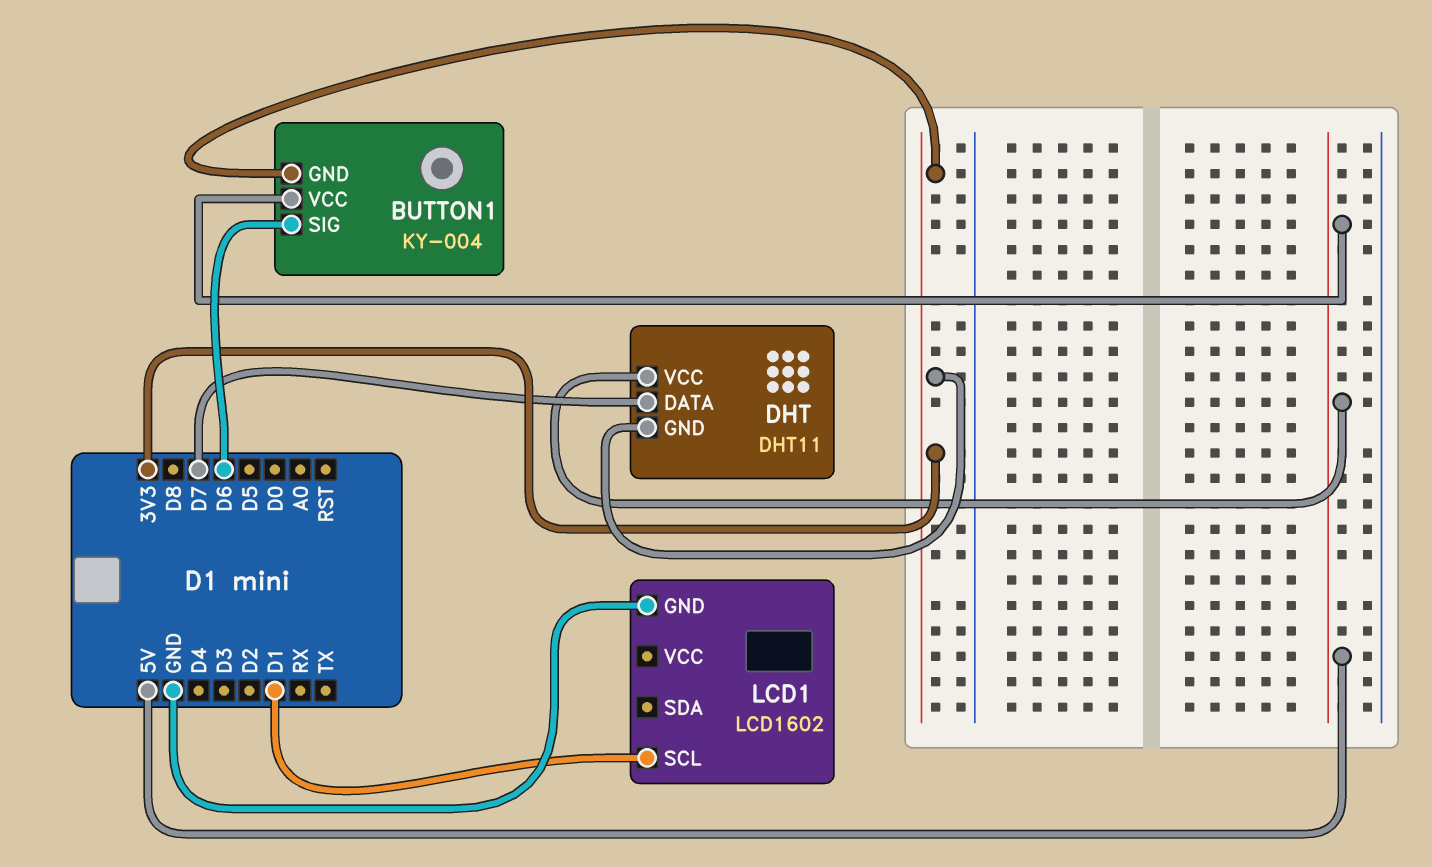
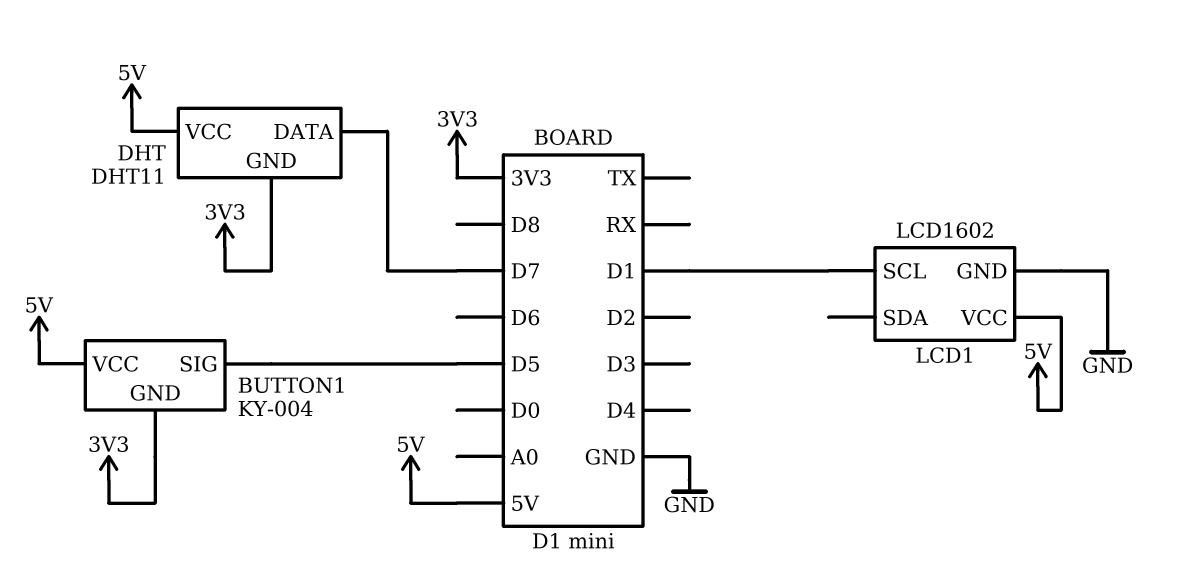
BUTTON1 pin SIG: D6 -> D5
LCD1 pin VCC: none -> 5V

